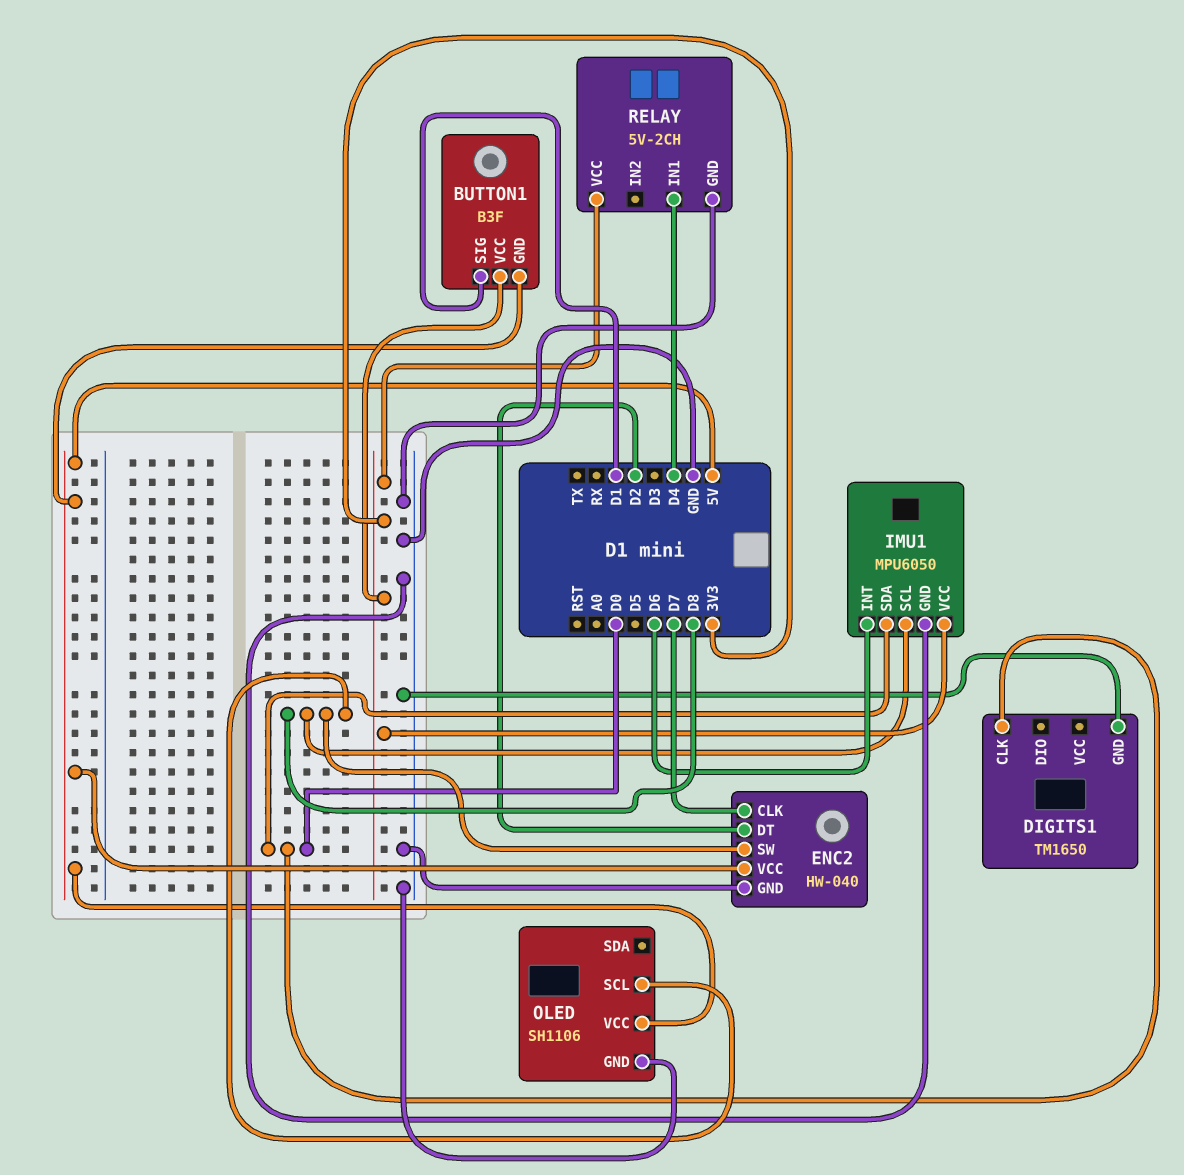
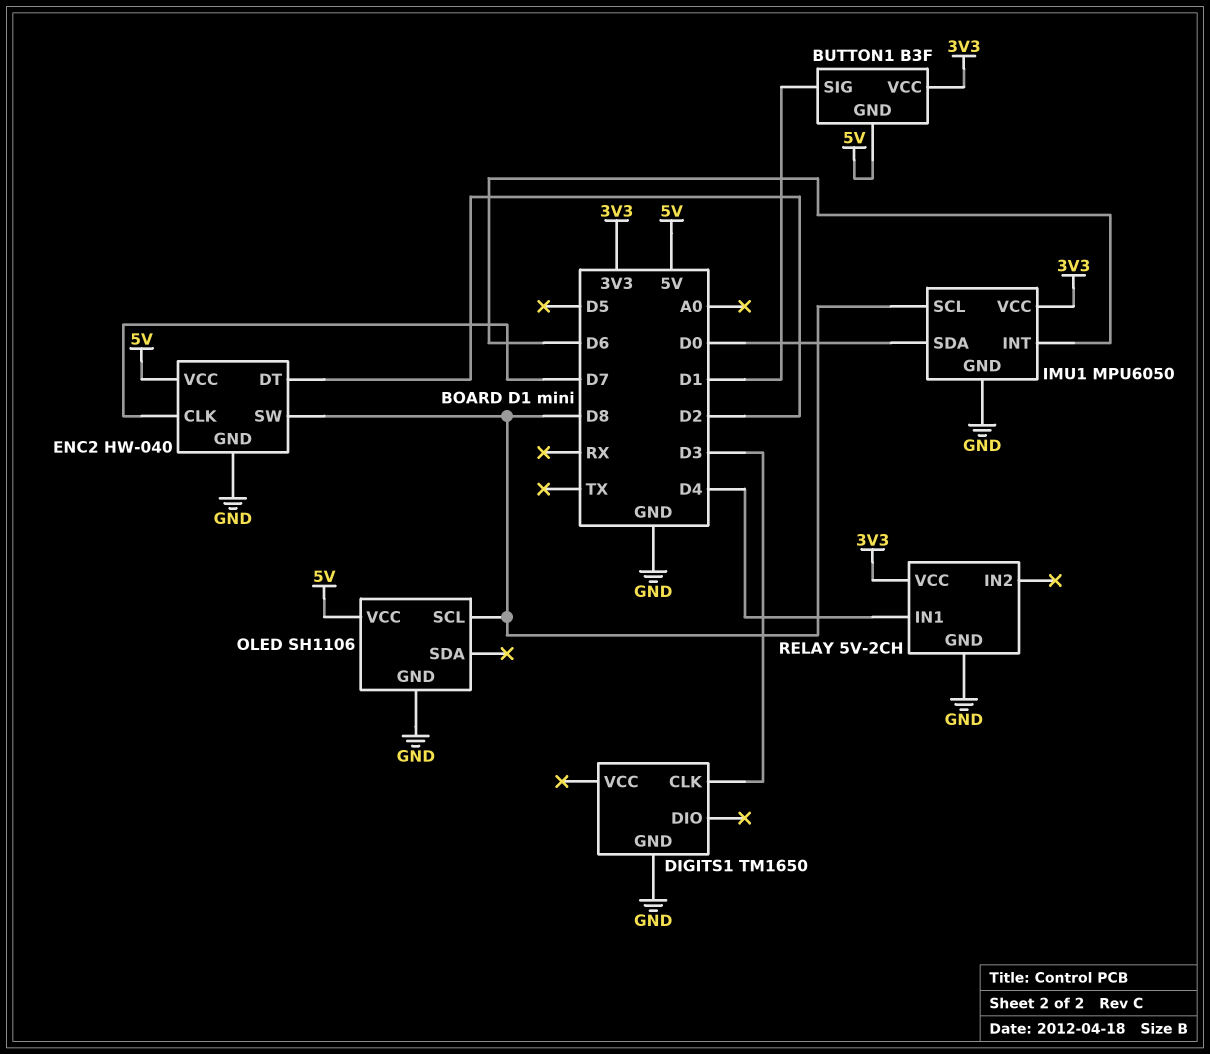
DIGITS1 pin CLK: D0 -> D3

